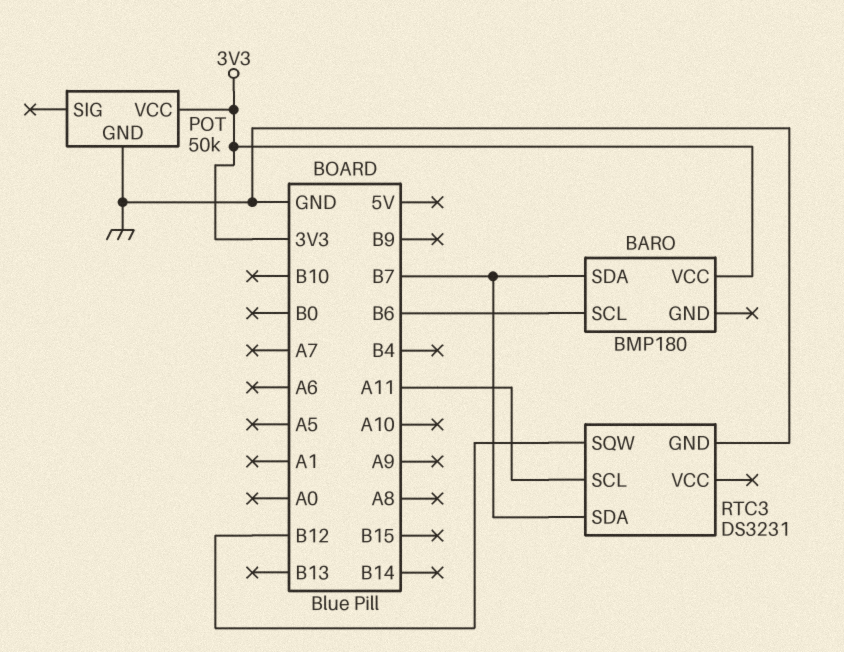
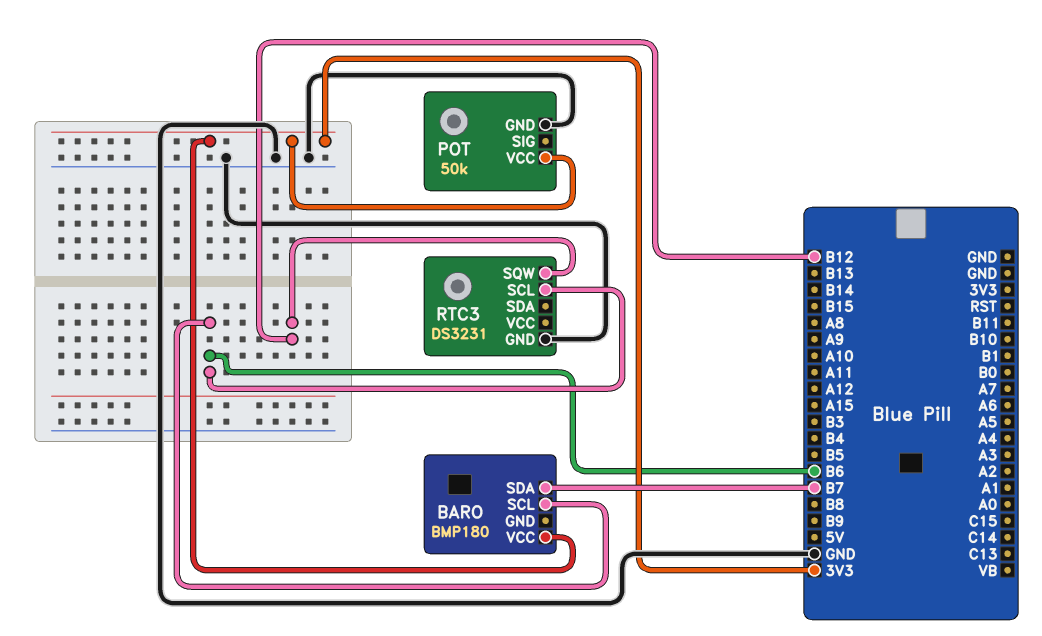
RTC3 pin SCL: A11 -> B6
RTC3 pin SDA: B7 -> none

